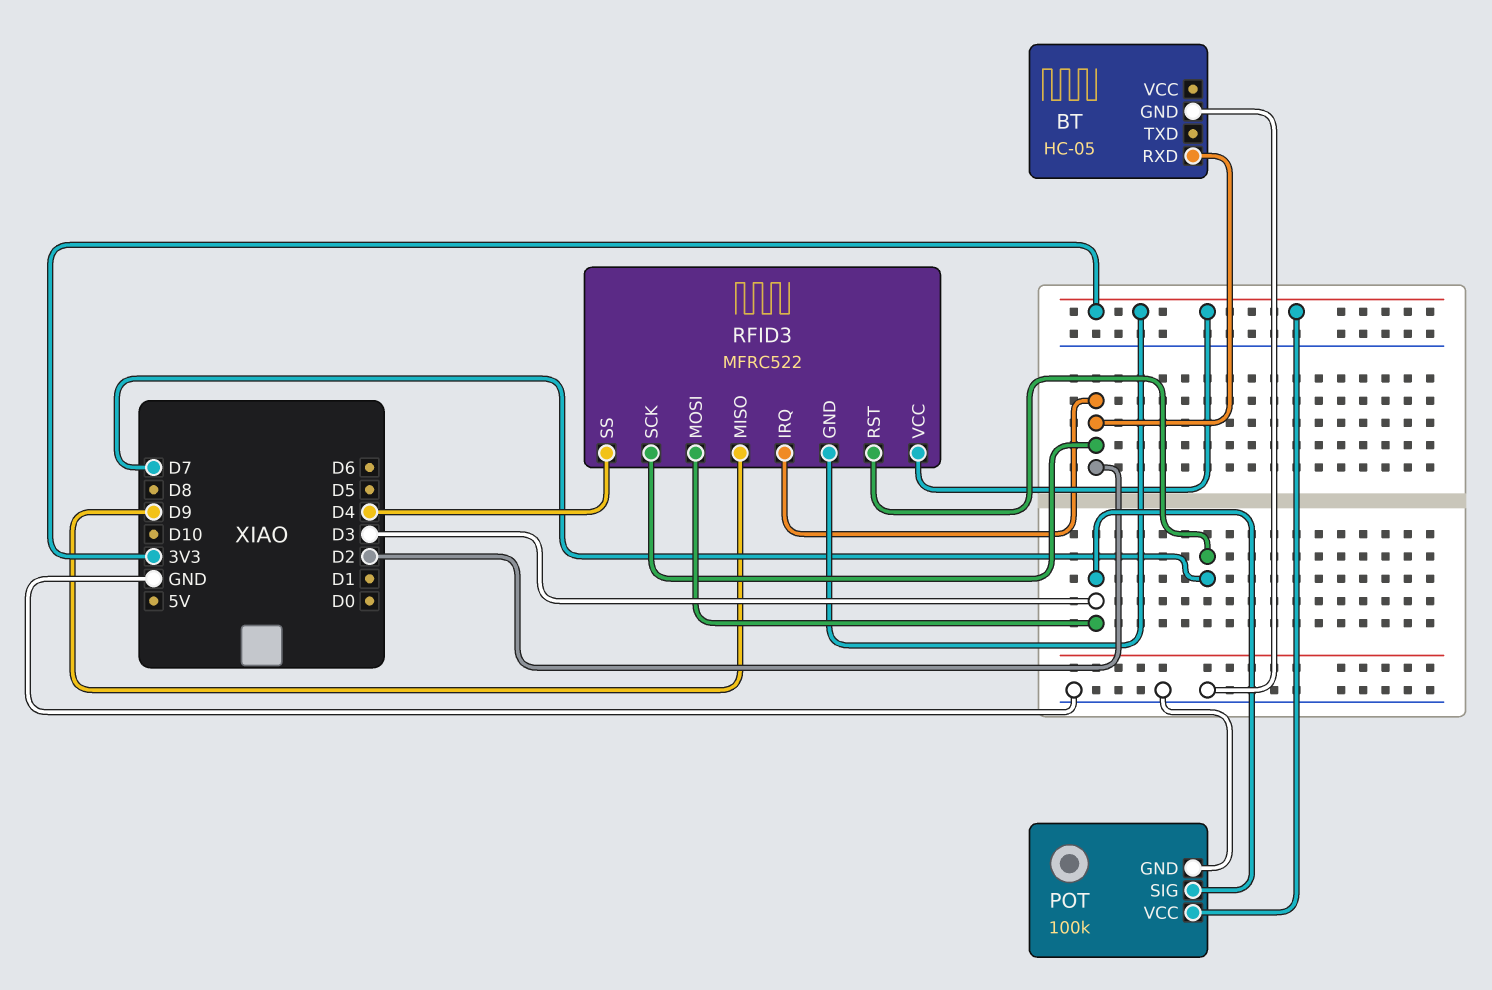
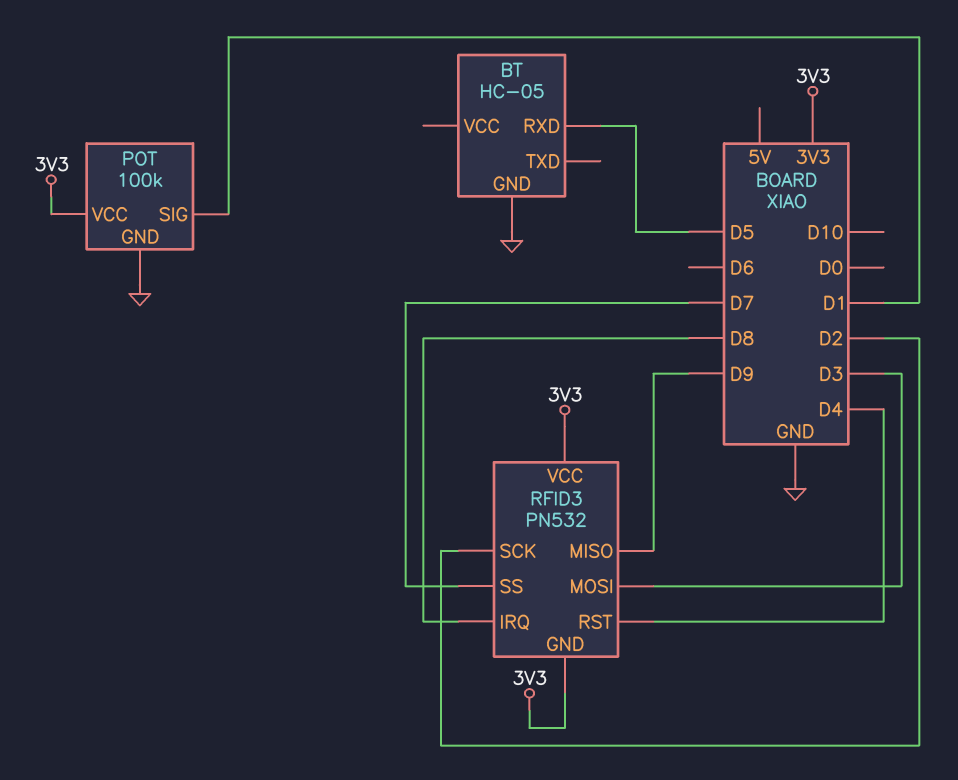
BT pin RXD: D2 -> D5
POT pin SIG: D3 -> D1
RFID3: MFRC522 -> PN532
RFID3 pin IRQ: D2 -> D8
RFID3 pin RST: D7 -> D4
RFID3 pin SS: D4 -> D7

